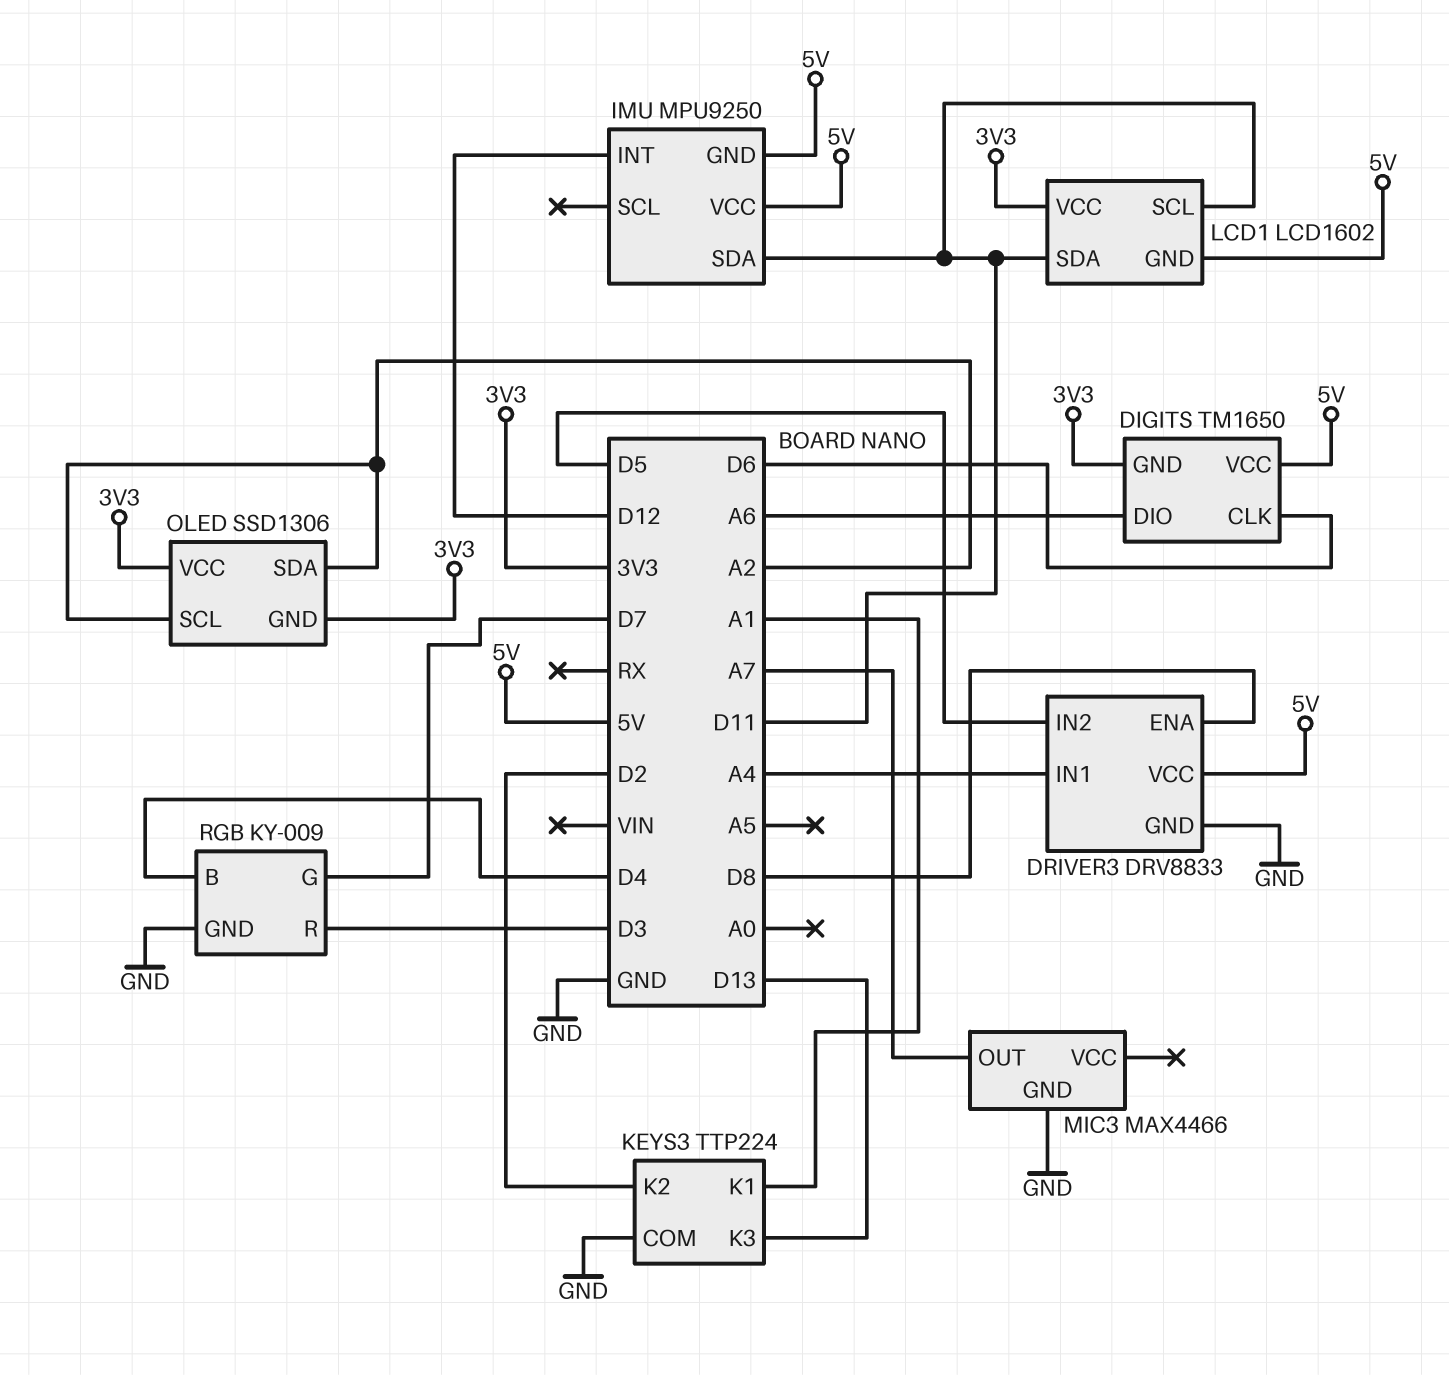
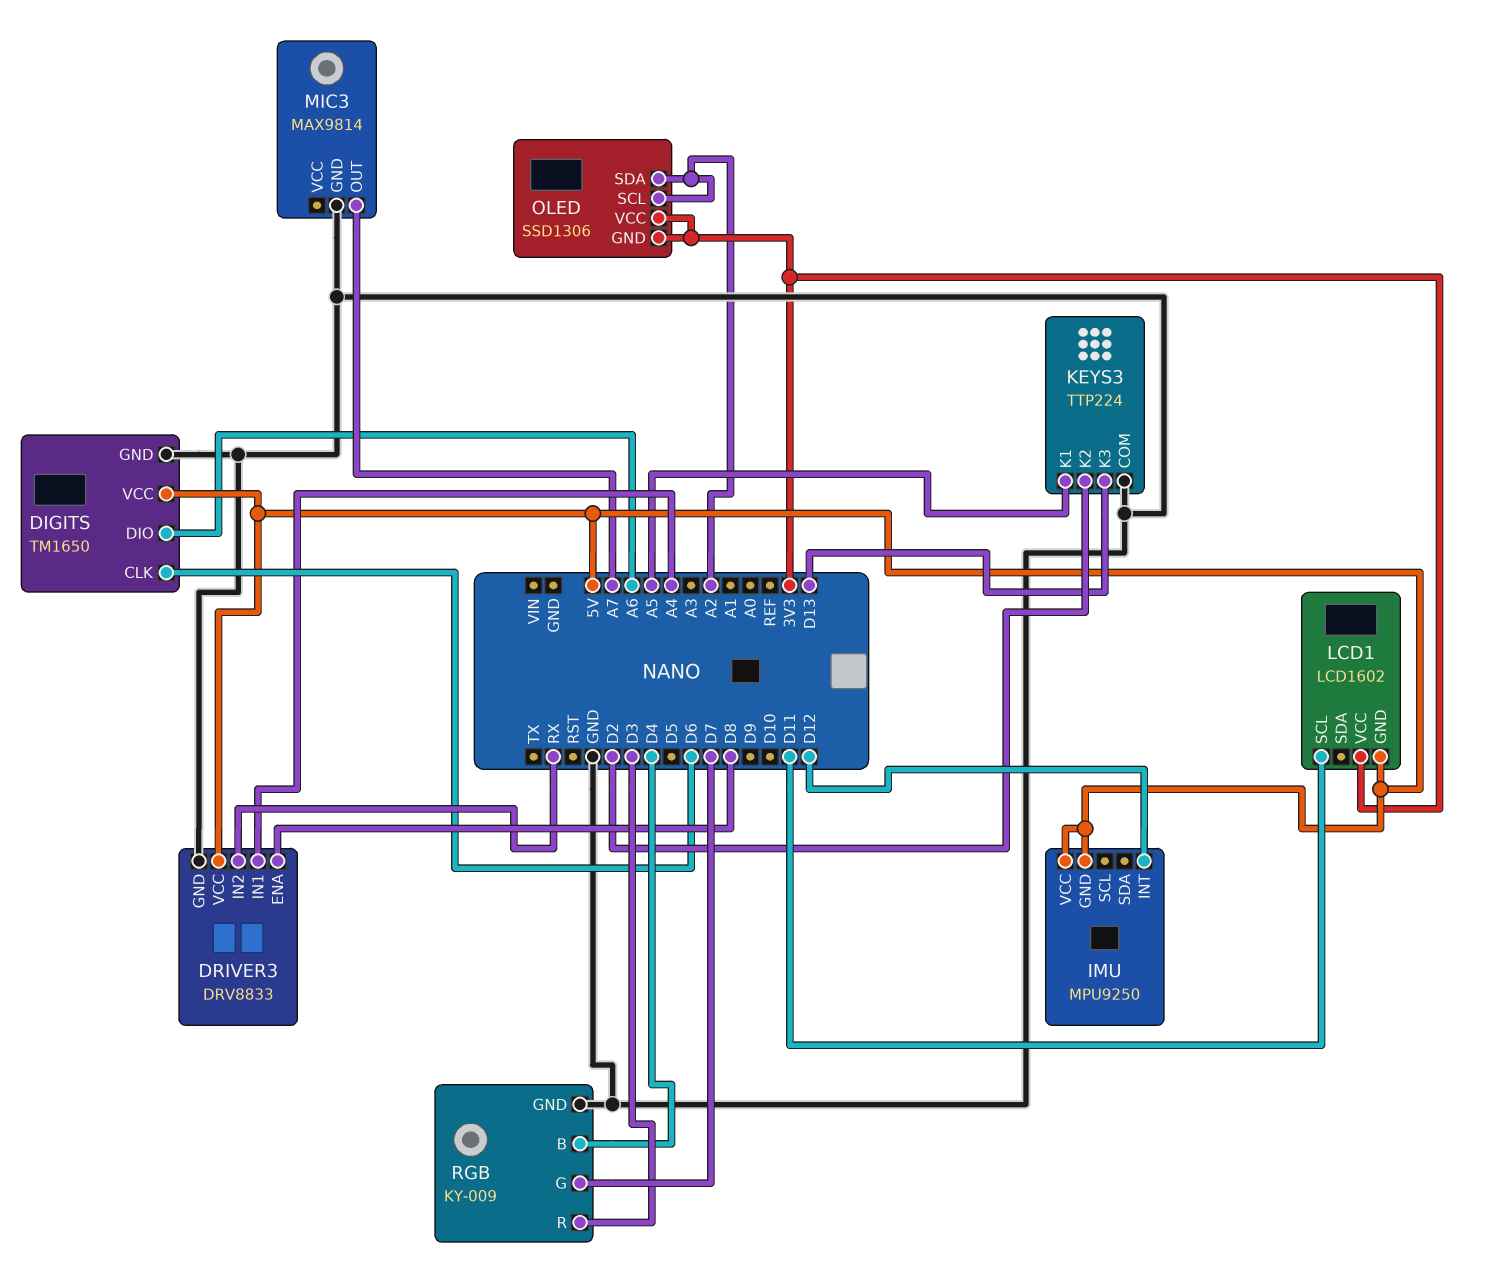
DIGITS pin GND: 3V3 -> GND
DRIVER3 pin IN2: D5 -> RX
IMU pin SDA: D11 -> none
KEYS3 pin K1: A1 -> A5
LCD1 pin SDA: D11 -> none
MIC3: MAX4466 -> MAX9814

